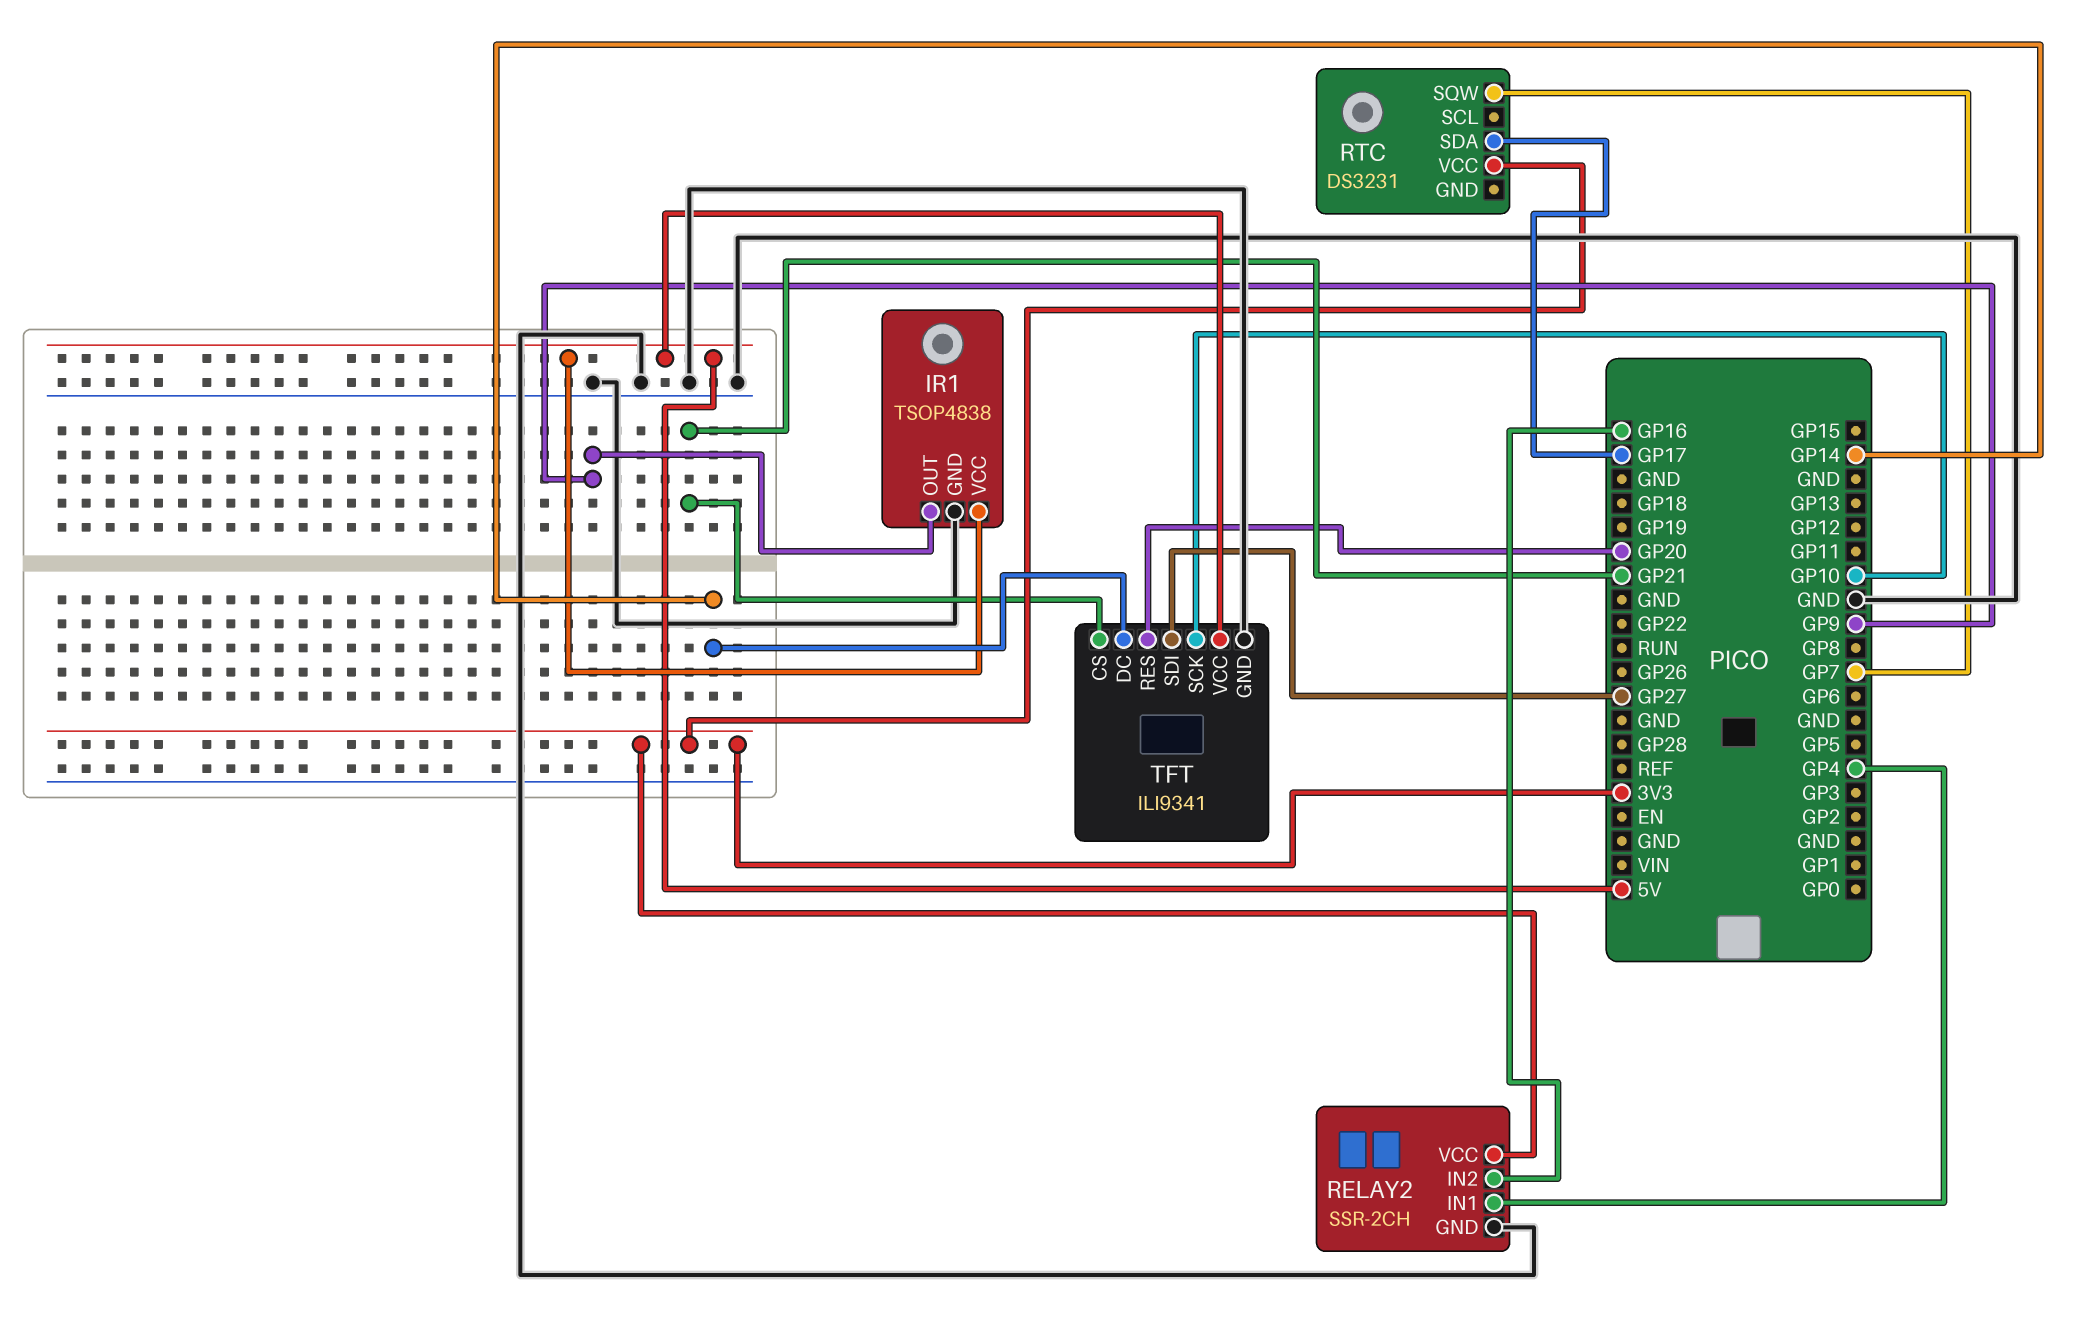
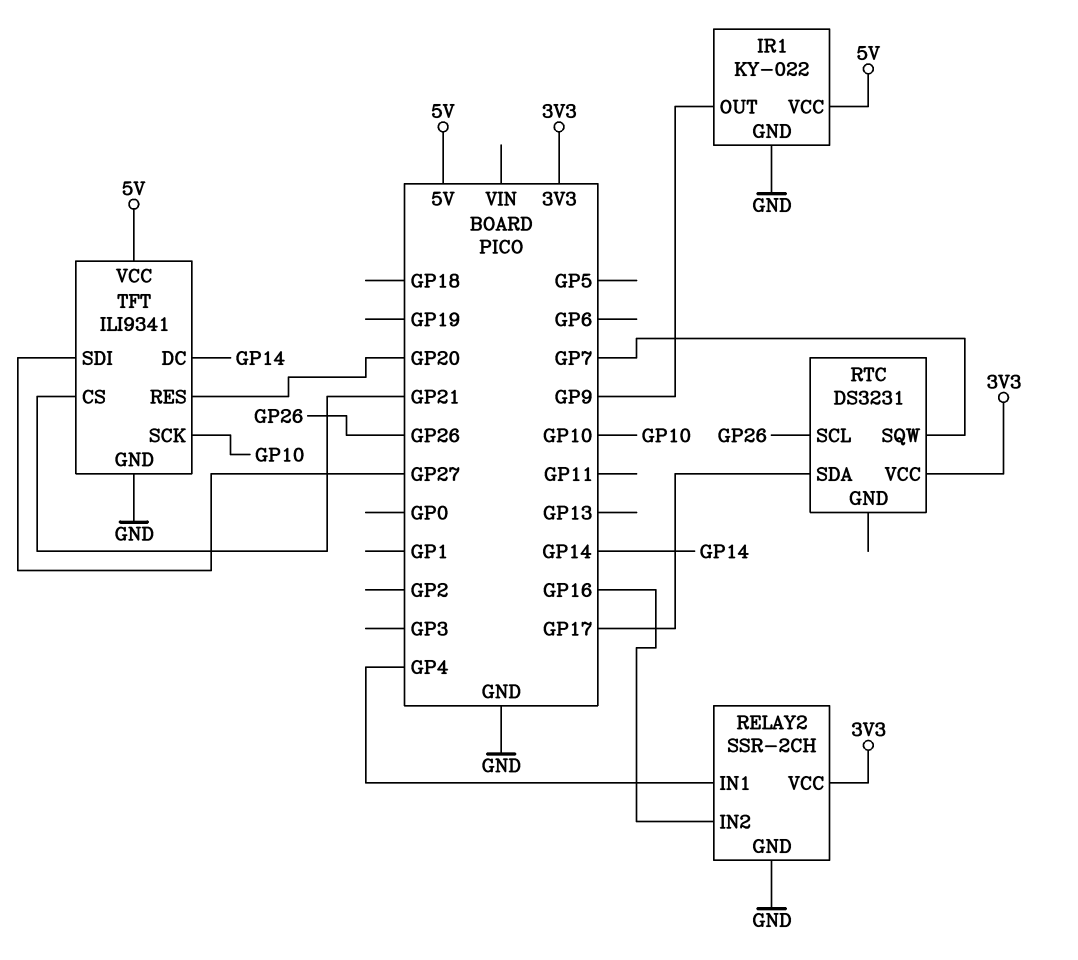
IR1: TSOP4838 -> KY-022
RTC pin SCL: none -> GP26

